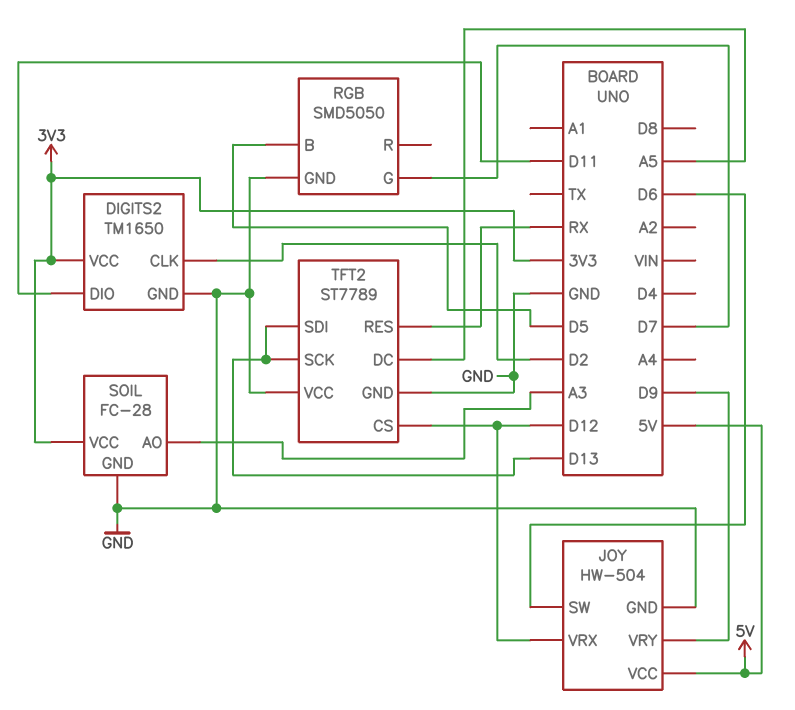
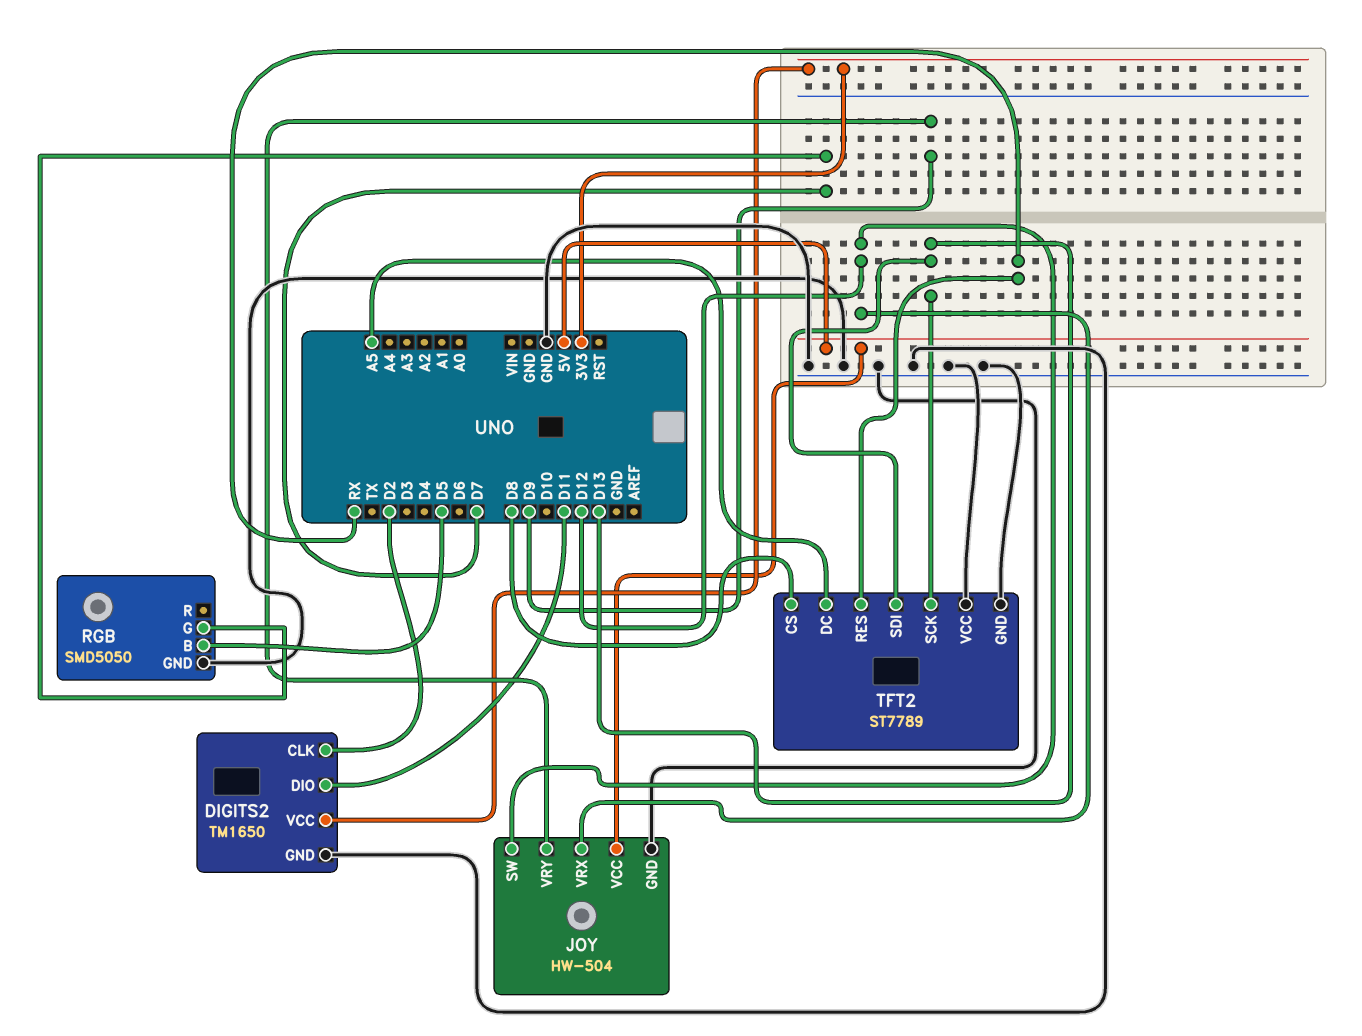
JOY pin SW: D6 -> D12
SOIL: FC-28 -> none
SOIL pin AO: A3 -> none
SOIL pin GND: GND -> none
SOIL pin VCC: 3V3 -> none
TFT2 pin CS: D12 -> D8

